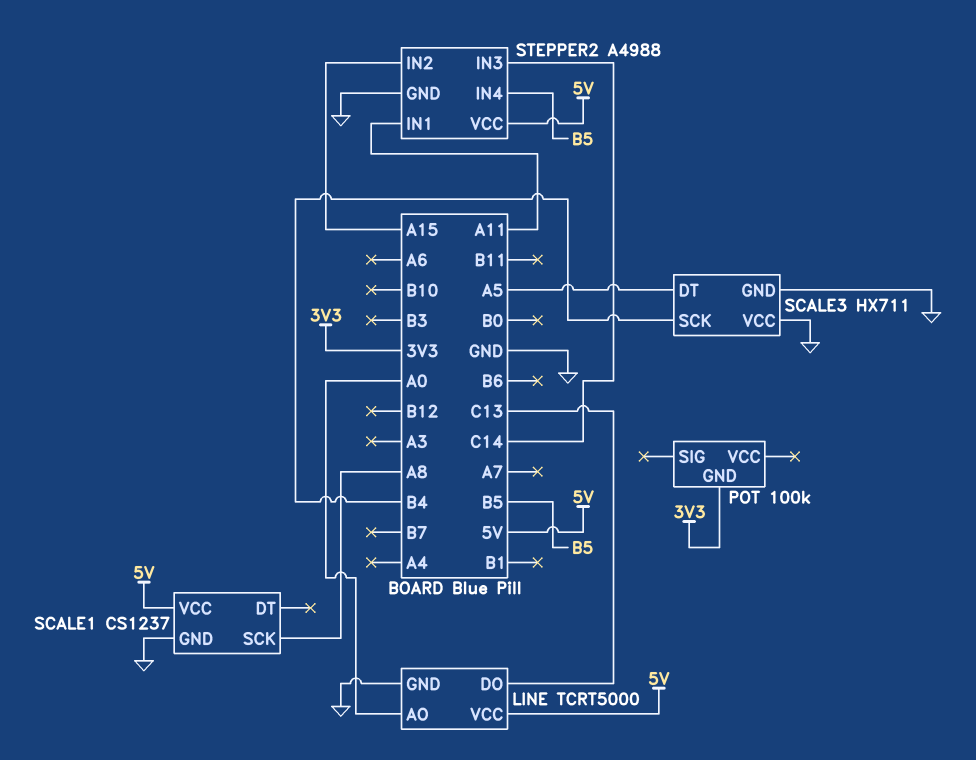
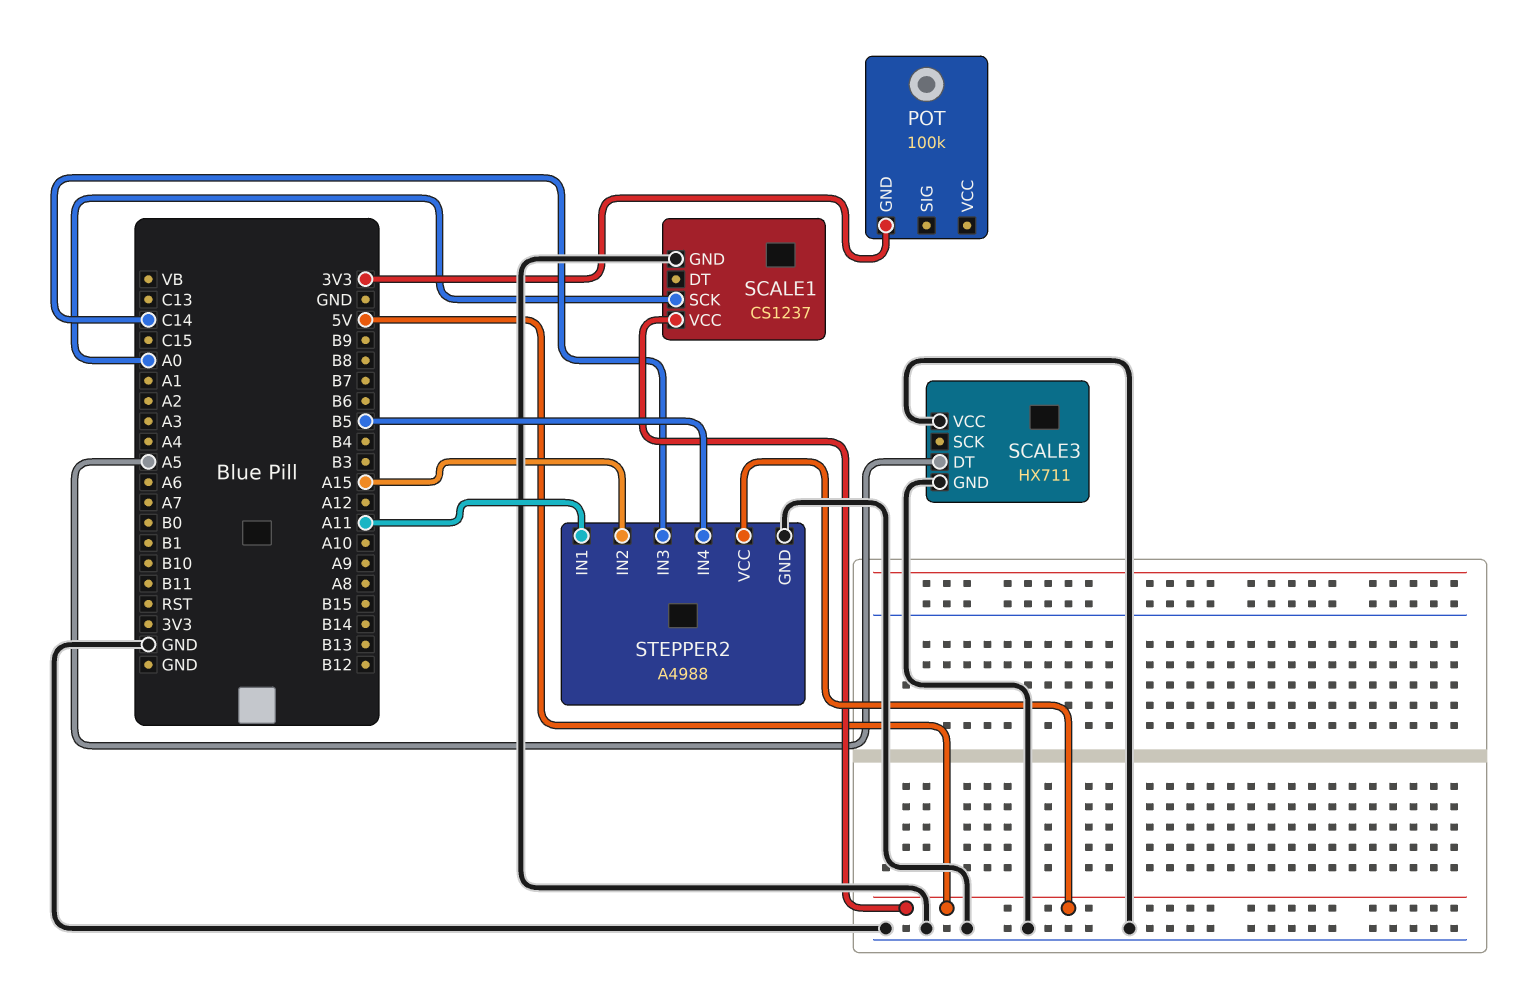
LINE: TCRT5000 -> none
LINE pin AO: A0 -> none
LINE pin DO: C13 -> none
LINE pin GND: GND -> none
LINE pin VCC: 5V -> none
SCALE1 pin SCK: A8 -> A0
SCALE3 pin SCK: B4 -> none

